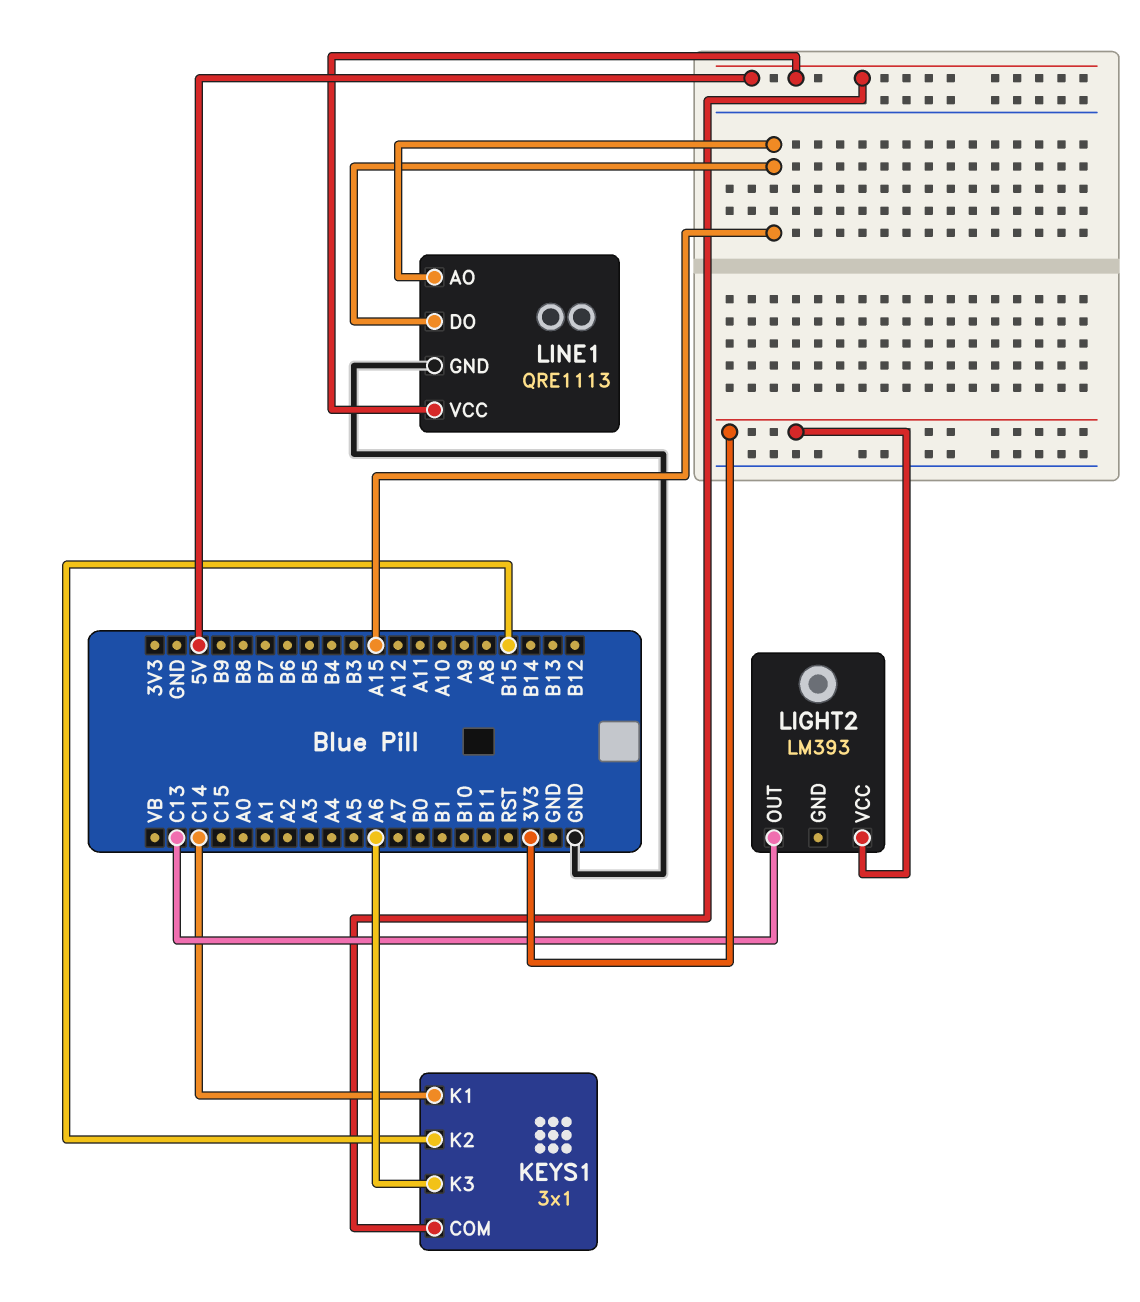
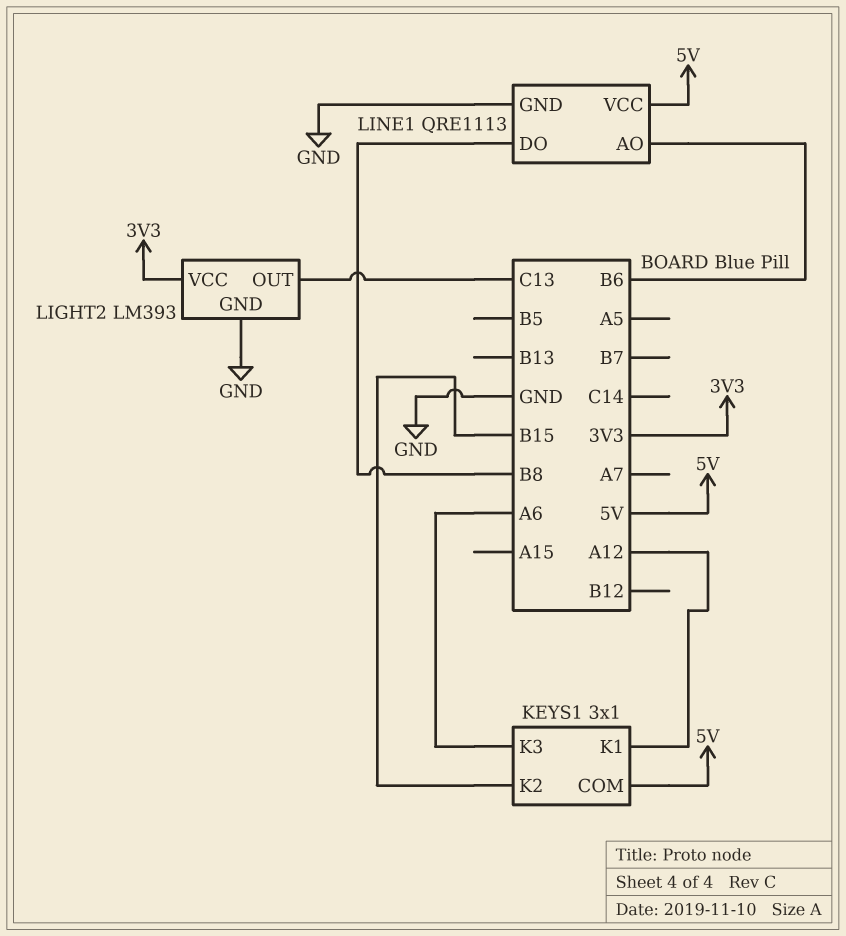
KEYS1 pin K1: C14 -> A12
LIGHT2 pin GND: none -> GND
LINE1 pin AO: A15 -> B6
LINE1 pin DO: A15 -> B8

